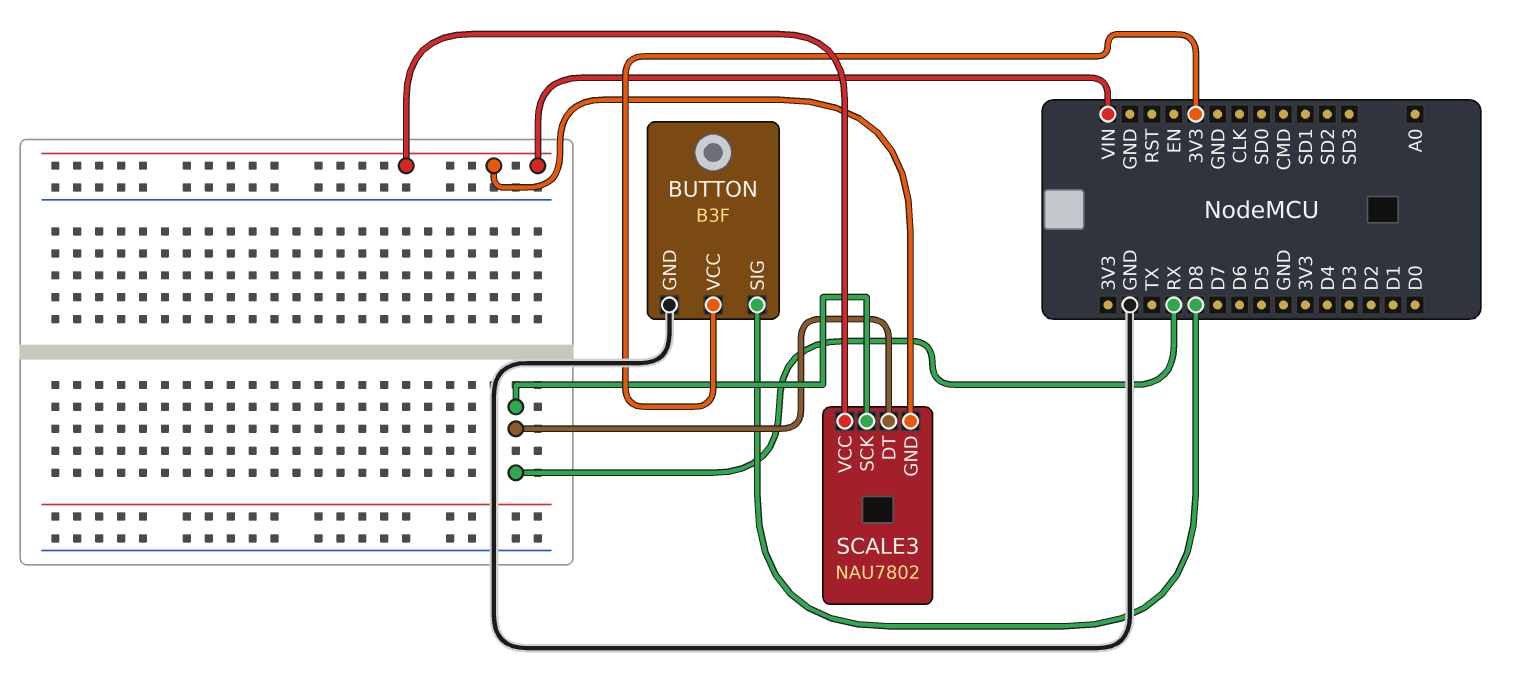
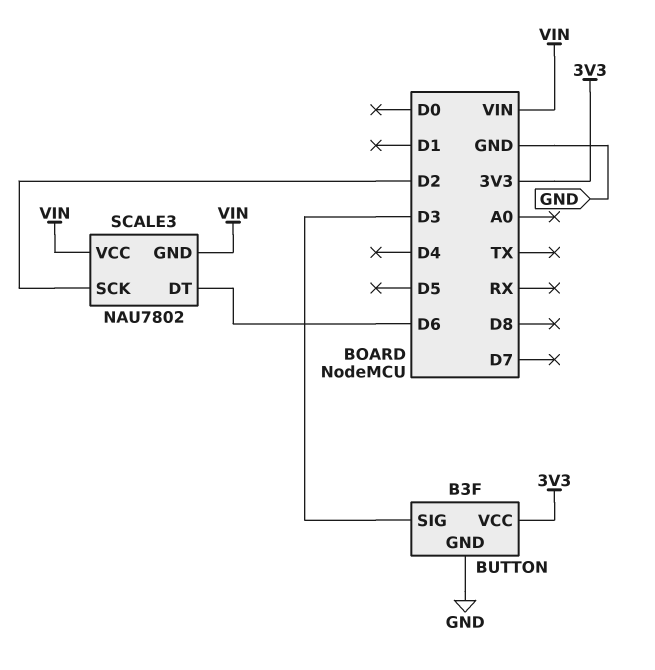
BUTTON pin SIG: D8 -> D3
SCALE3 pin DT: RX -> D6
SCALE3 pin SCK: RX -> D2

